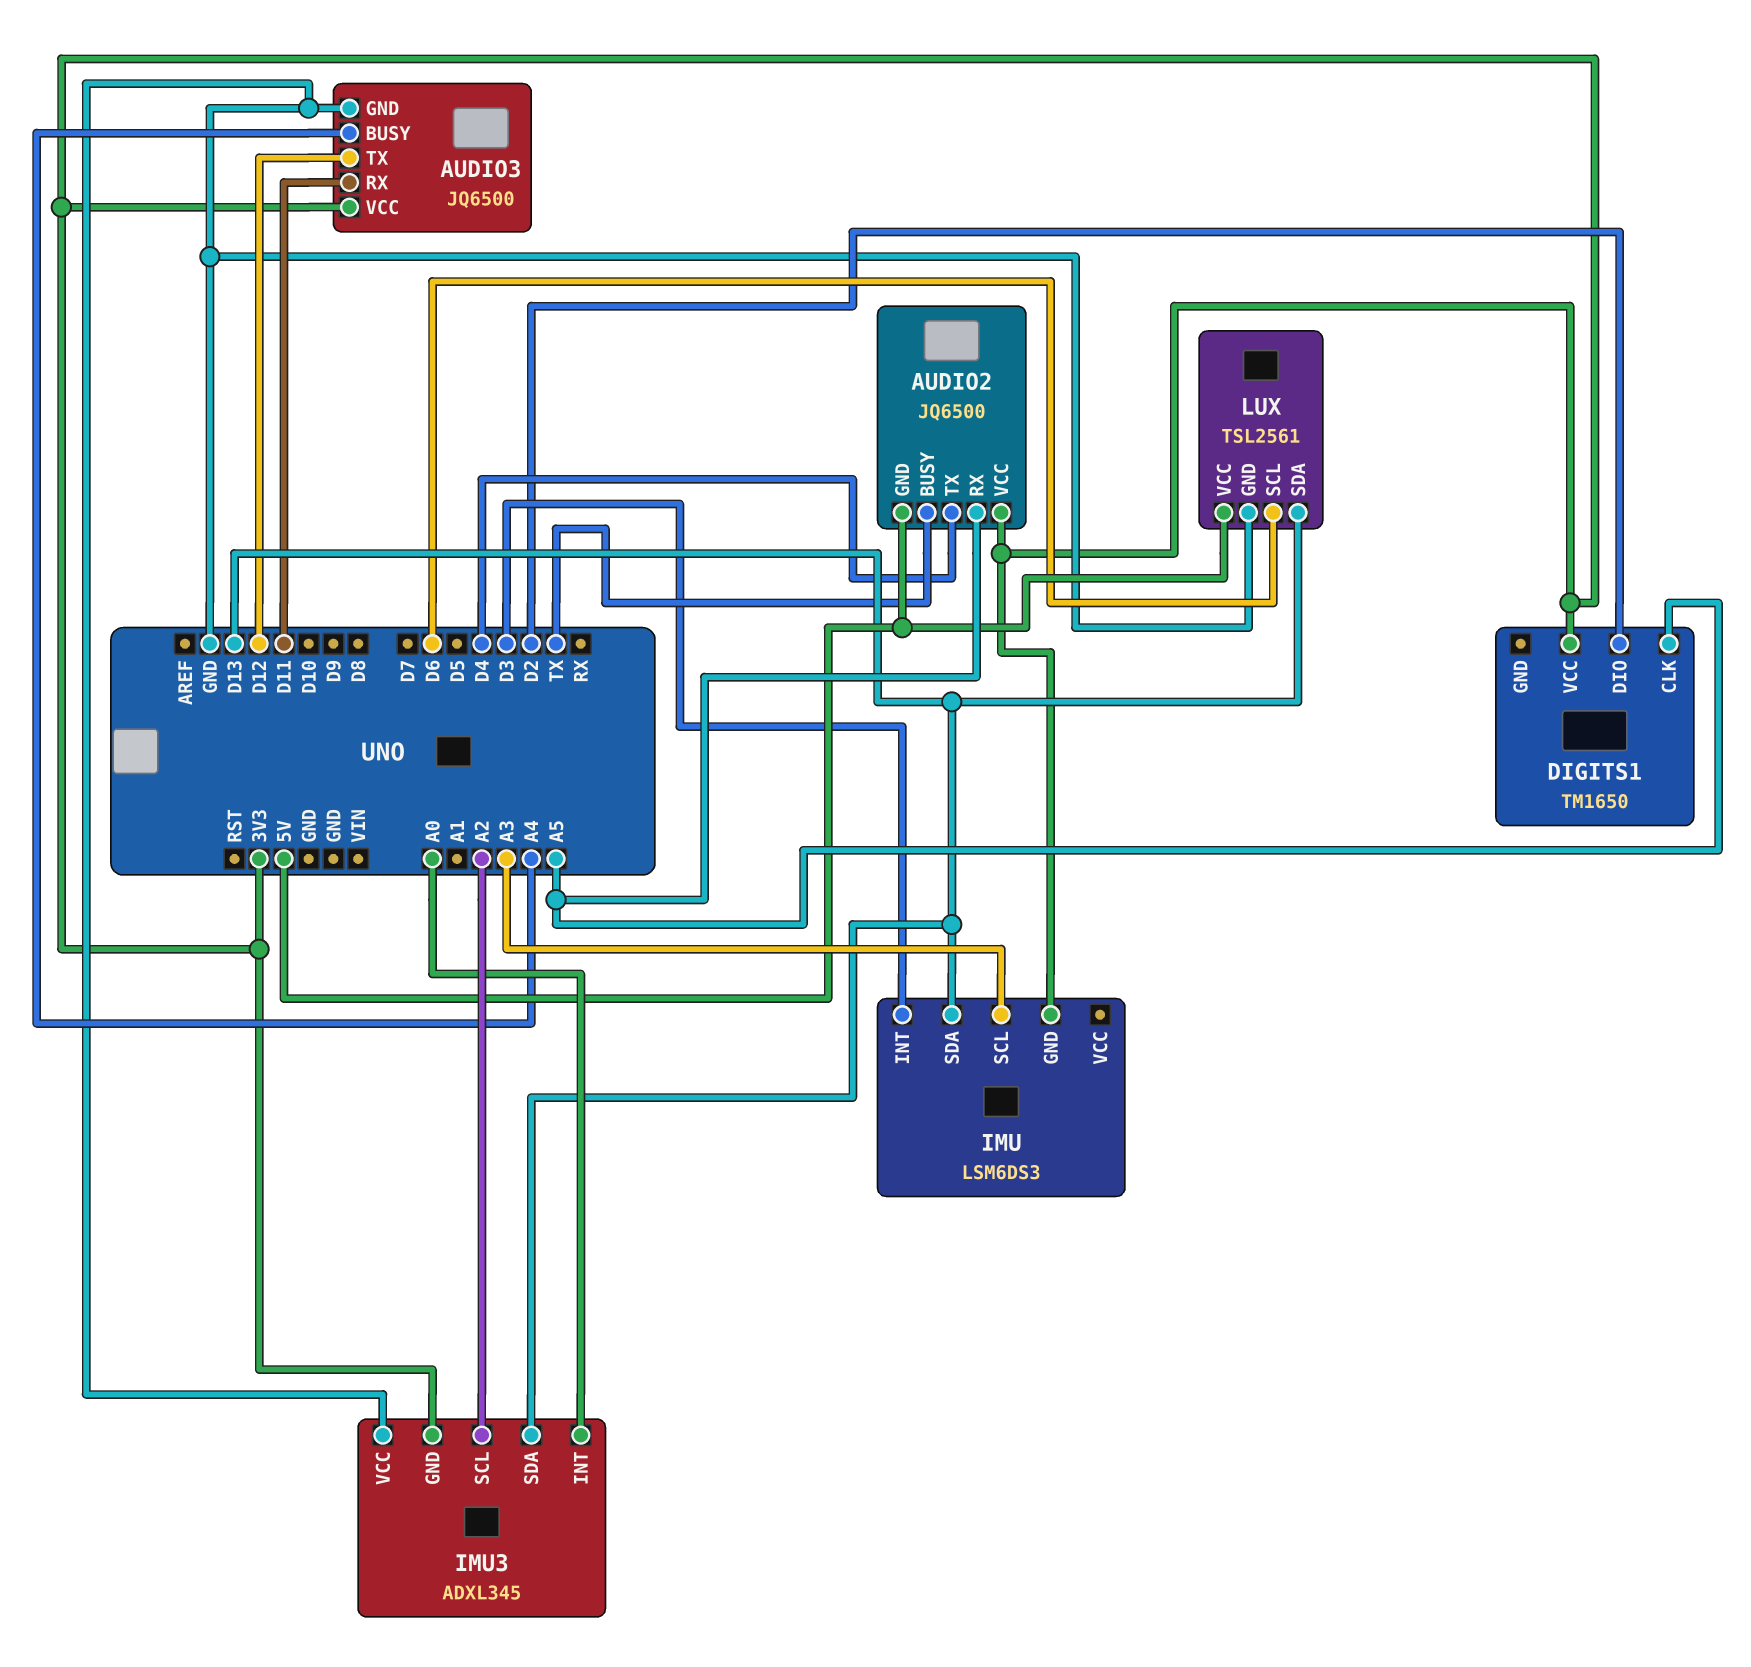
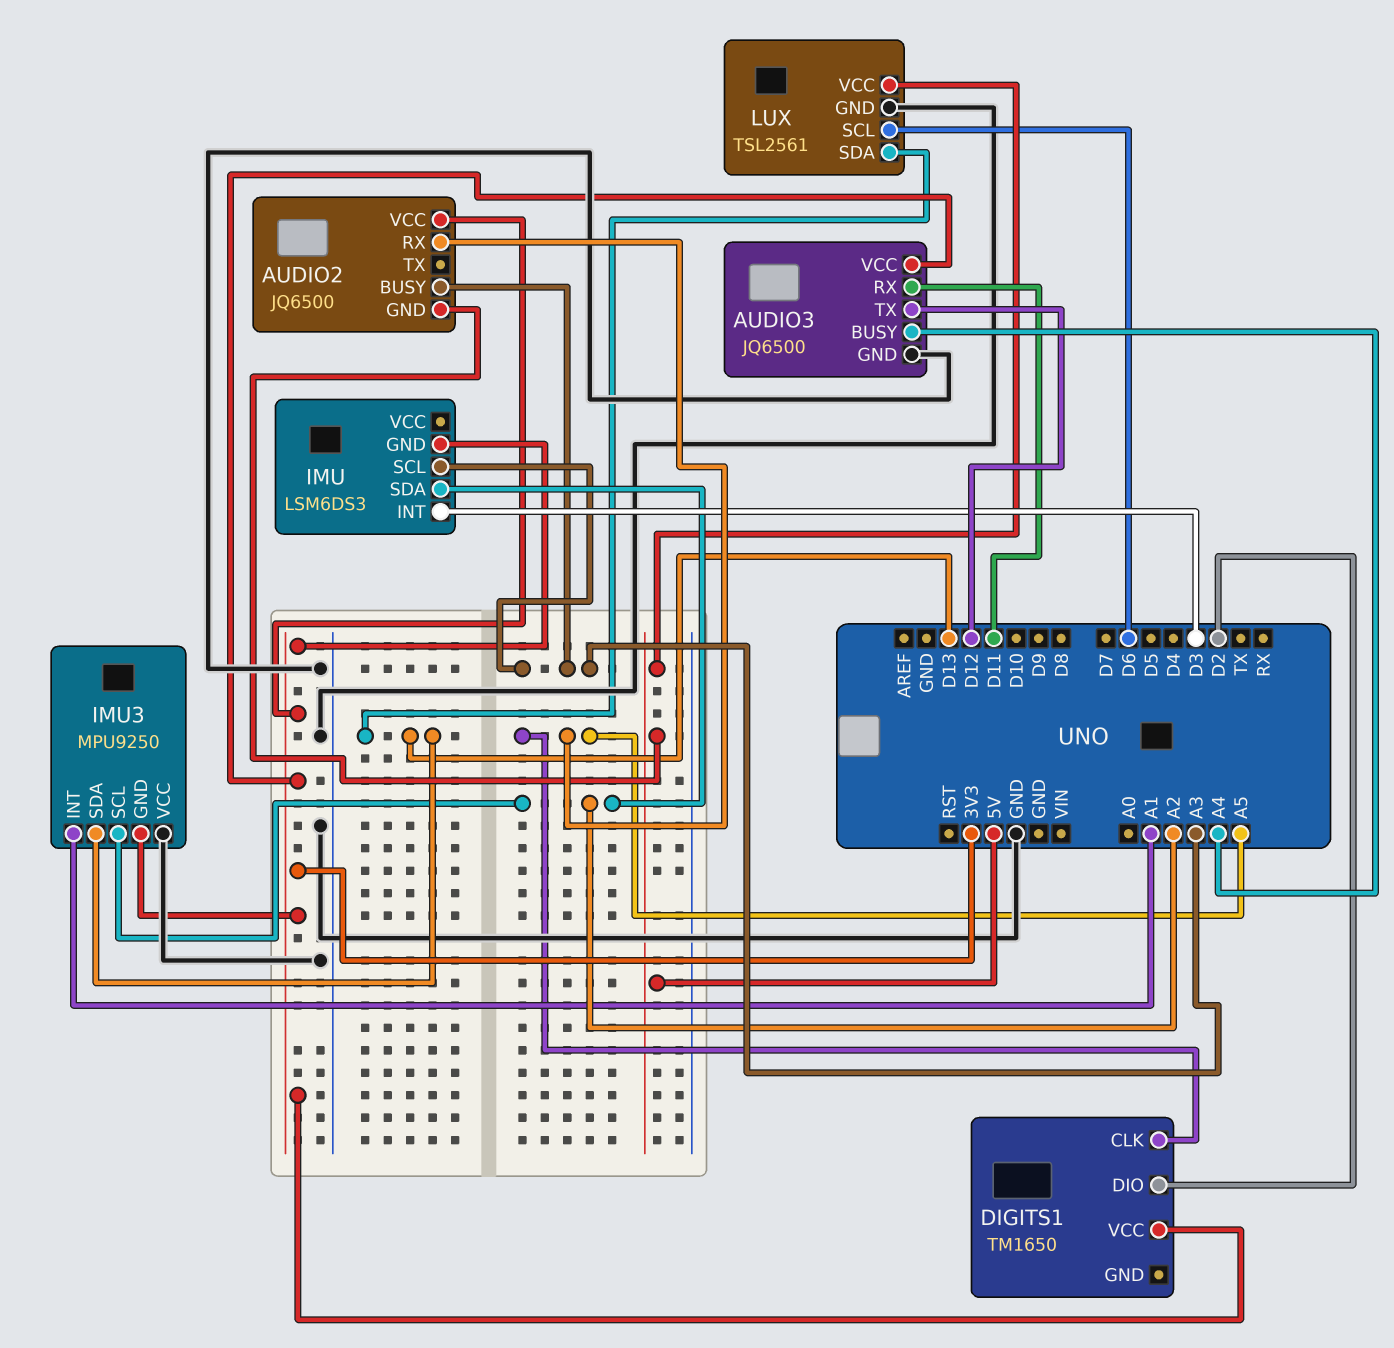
AUDIO2 pin BUSY: TX -> A3
AUDIO2 pin TX: D4 -> none
IMU pin SDA: D13 -> A2
IMU3: ADXL345 -> MPU9250
IMU3 pin INT: A0 -> A1

